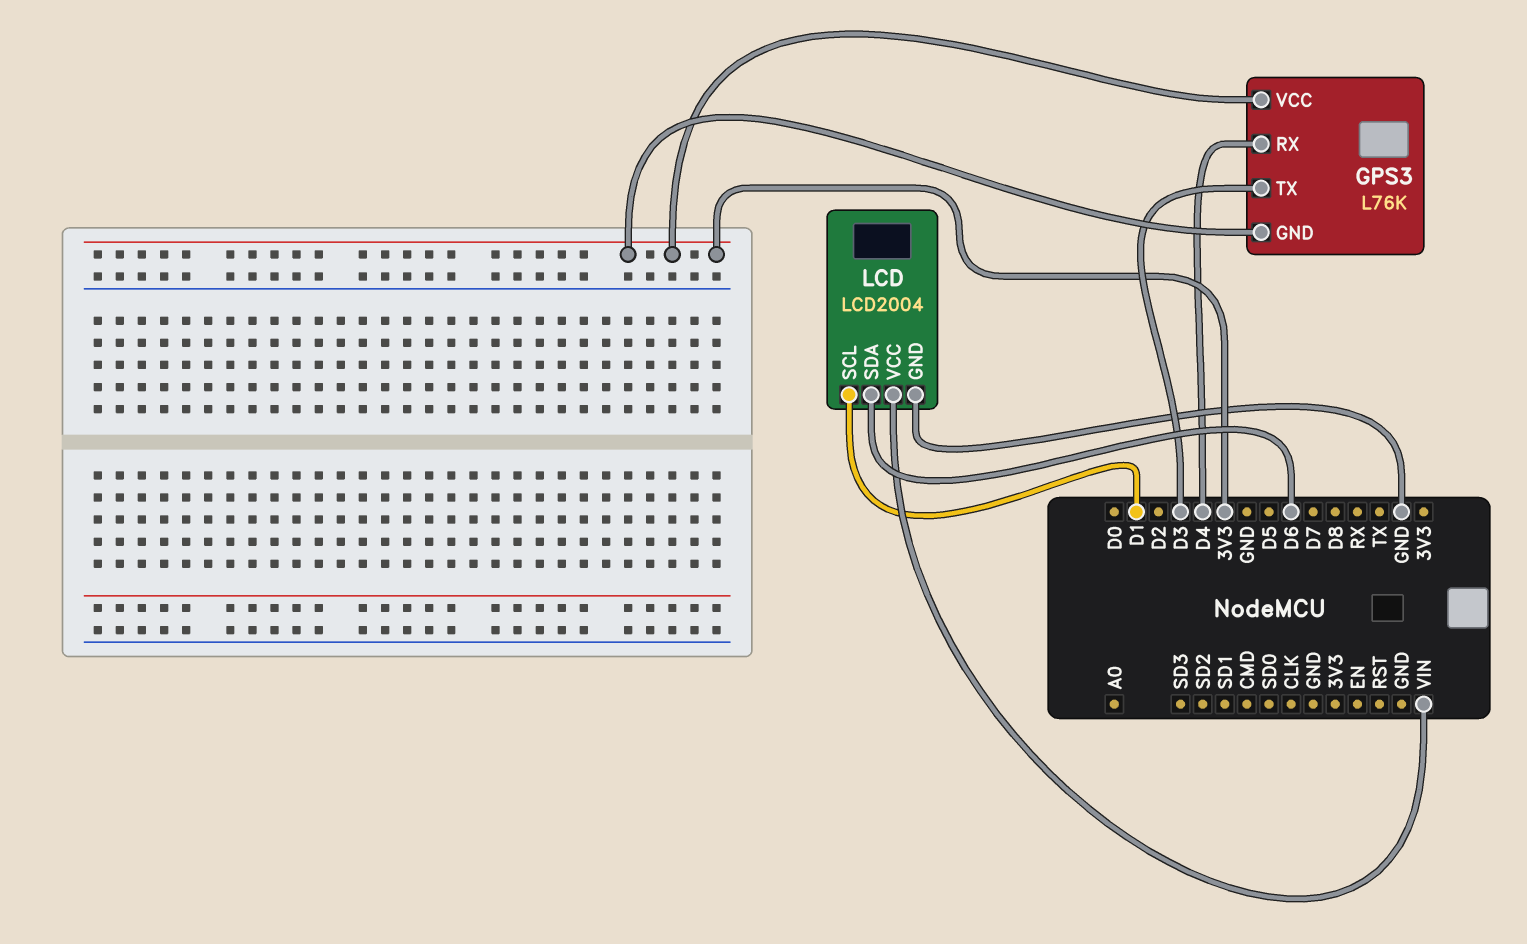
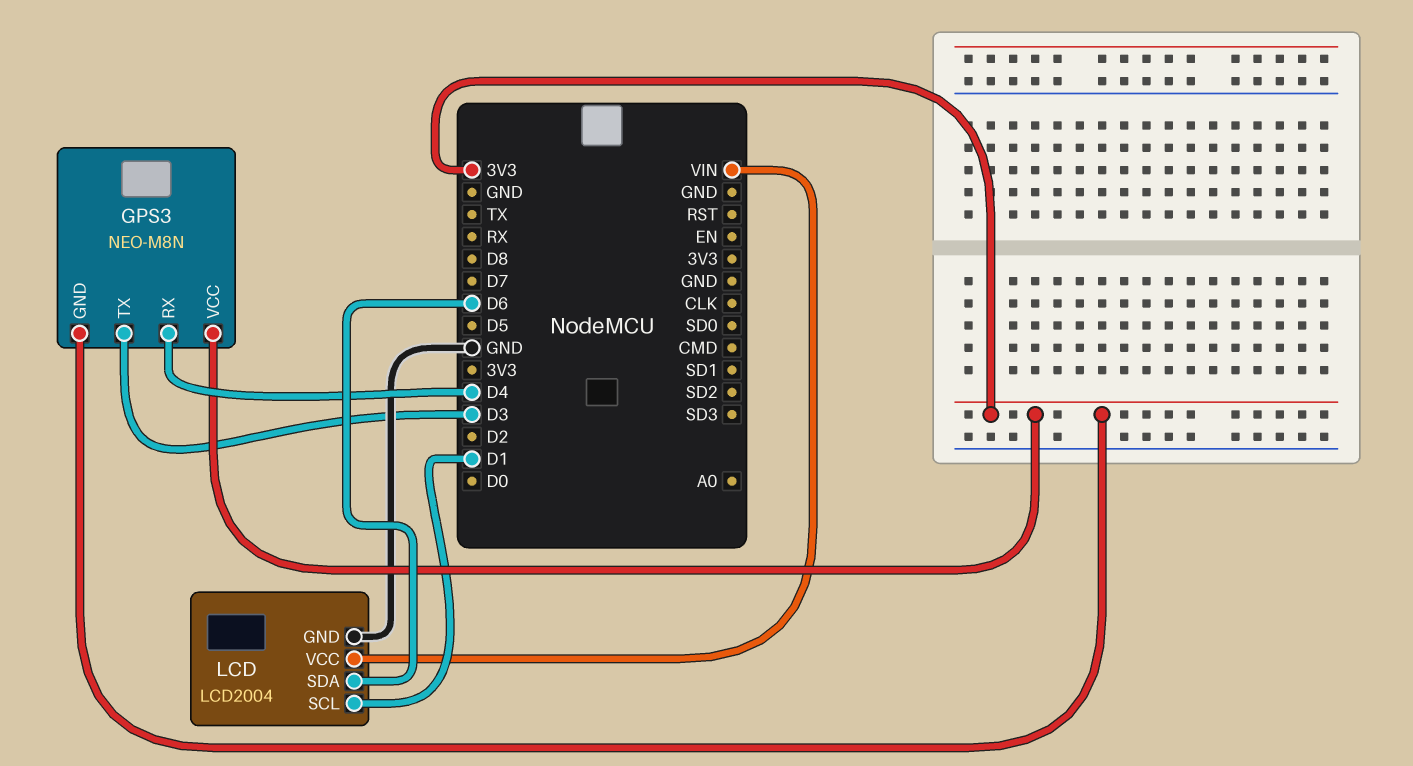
GPS3: L76K -> NEO-M8N

